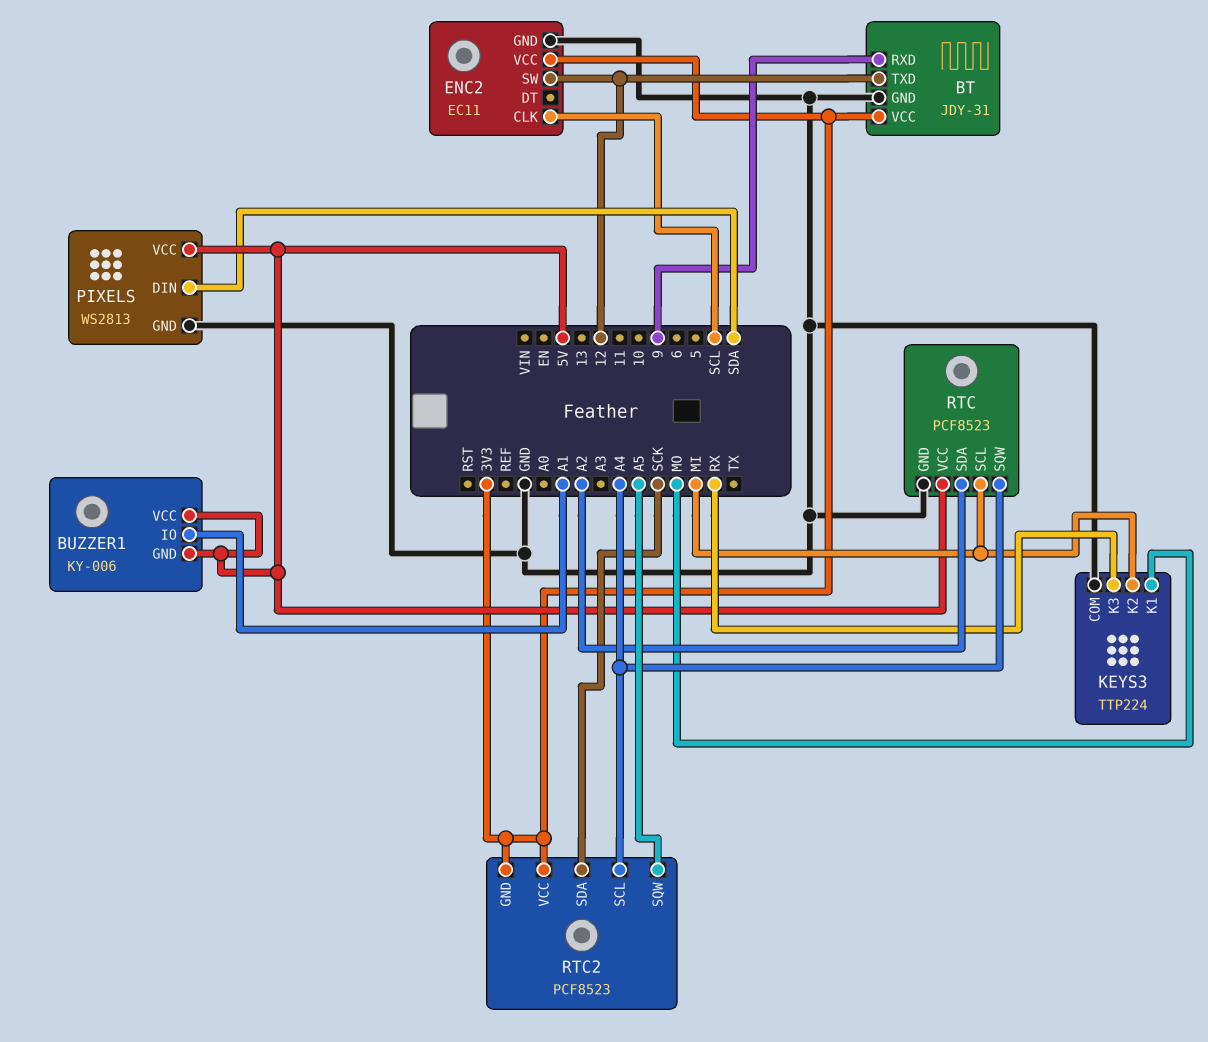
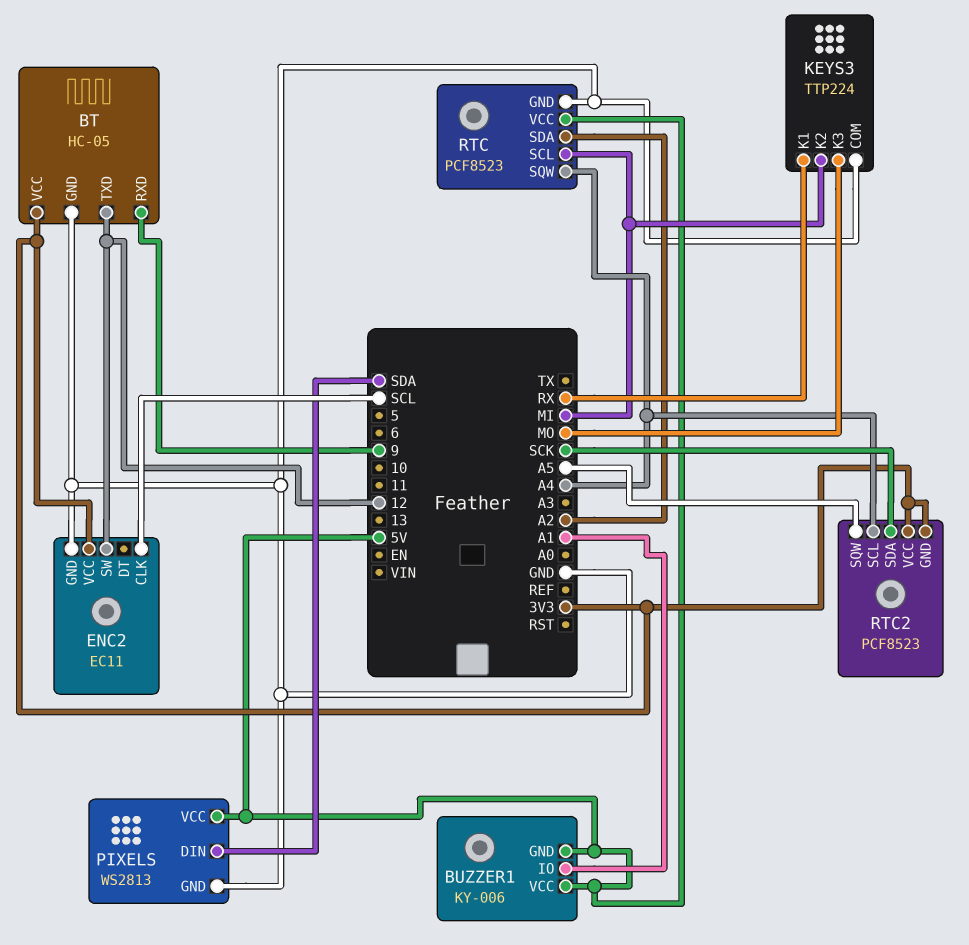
BT: JDY-31 -> HC-05
KEYS3 pin K1: MO -> RX
KEYS3 pin K3: RX -> MO

